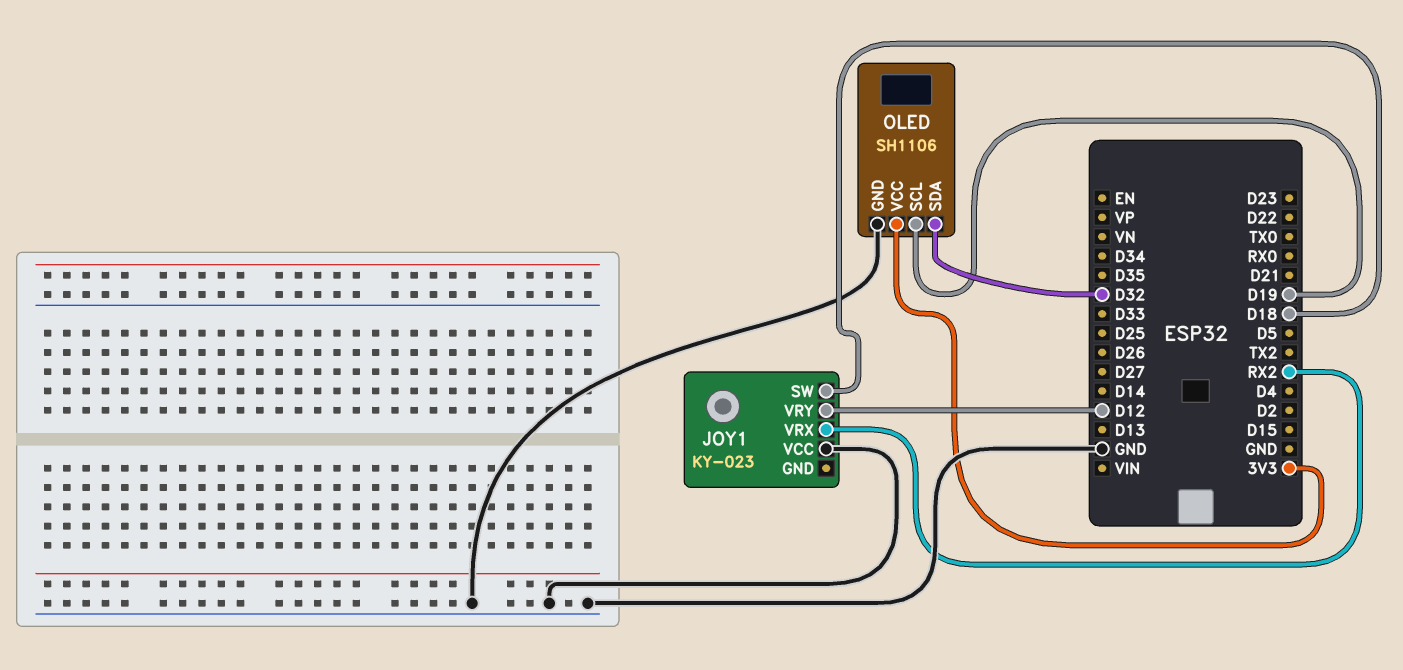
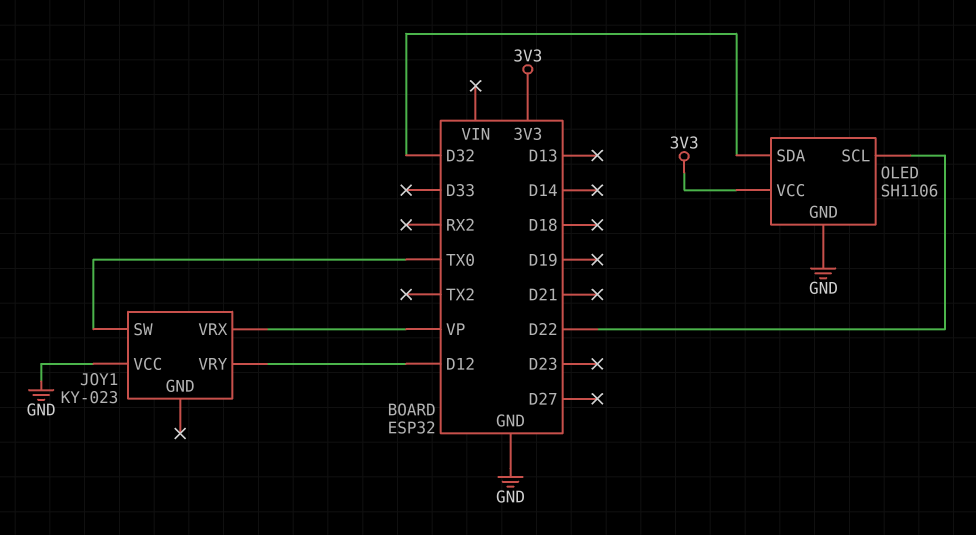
JOY1 pin SW: D18 -> TX0
JOY1 pin VRX: RX2 -> VP
OLED pin SCL: D19 -> D22

